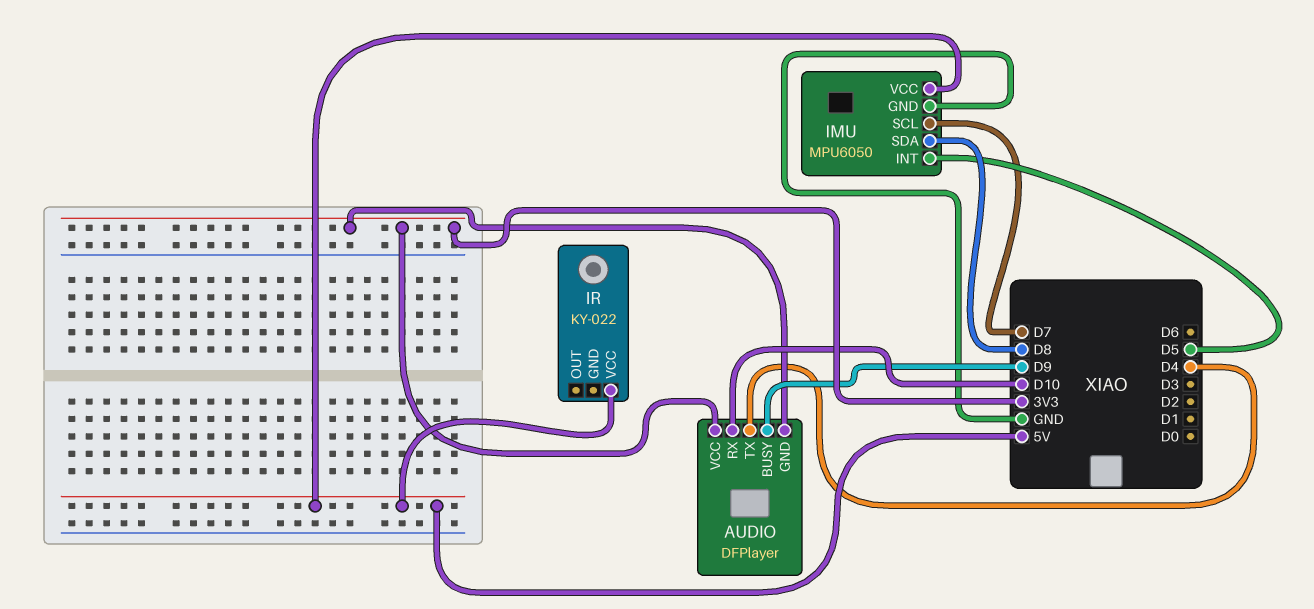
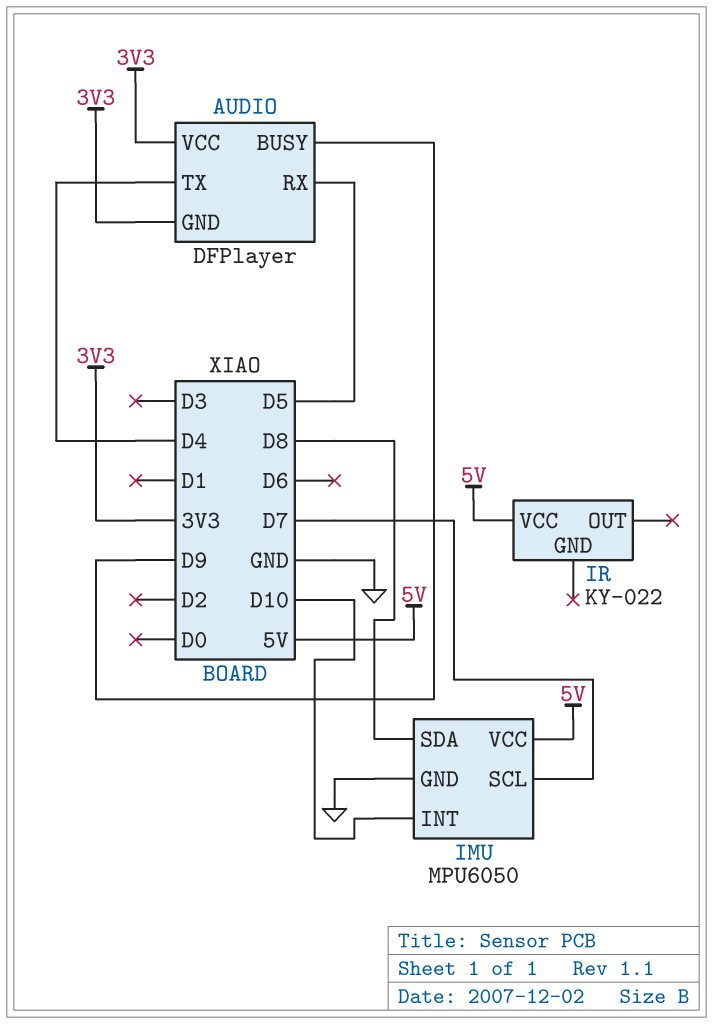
AUDIO pin RX: D10 -> D5
IMU pin INT: D5 -> D10

